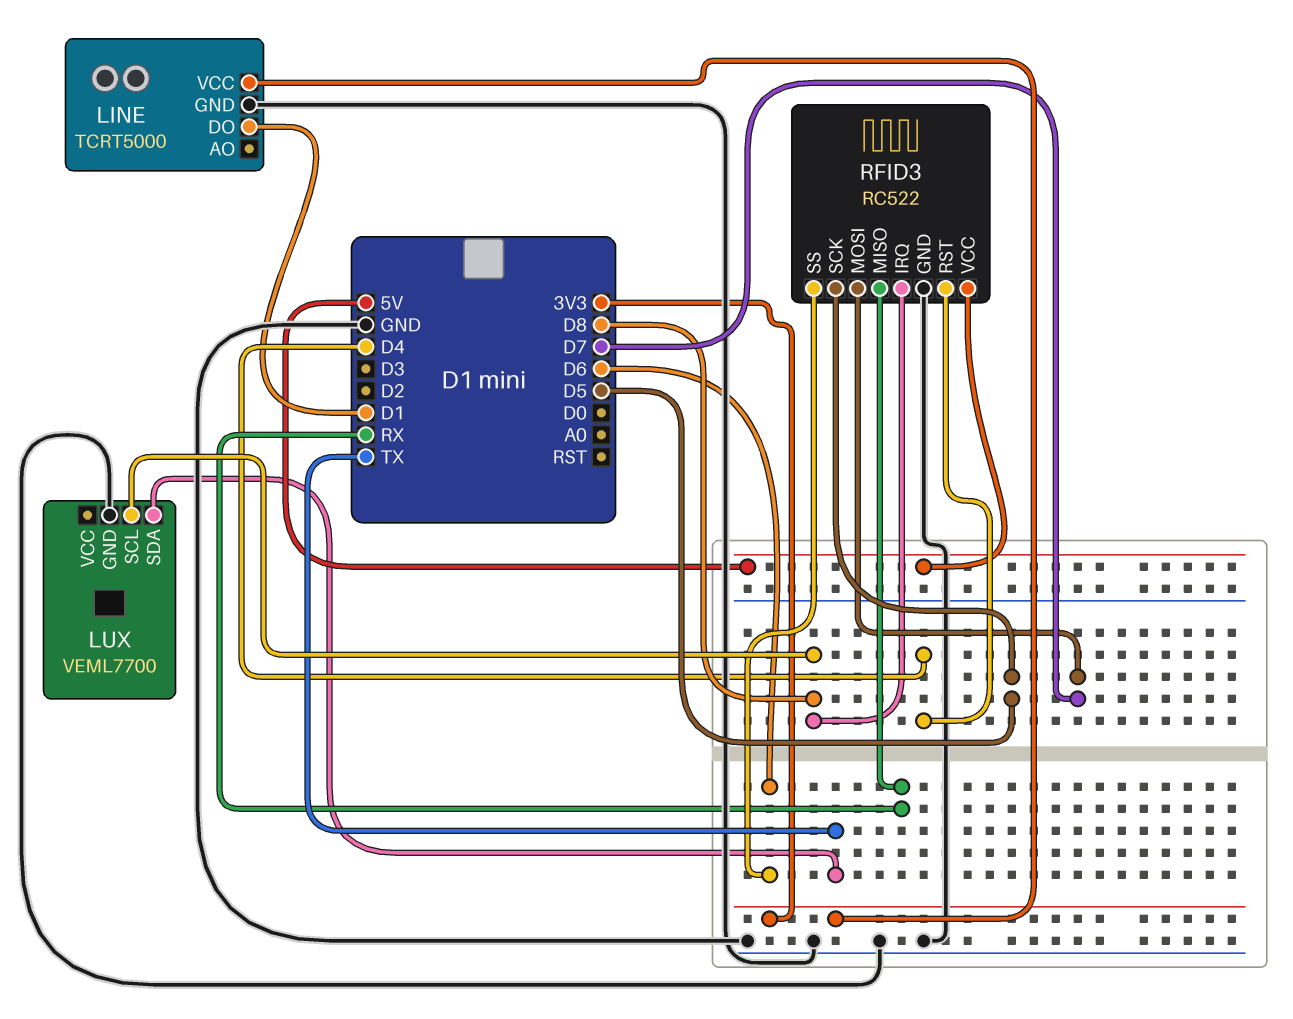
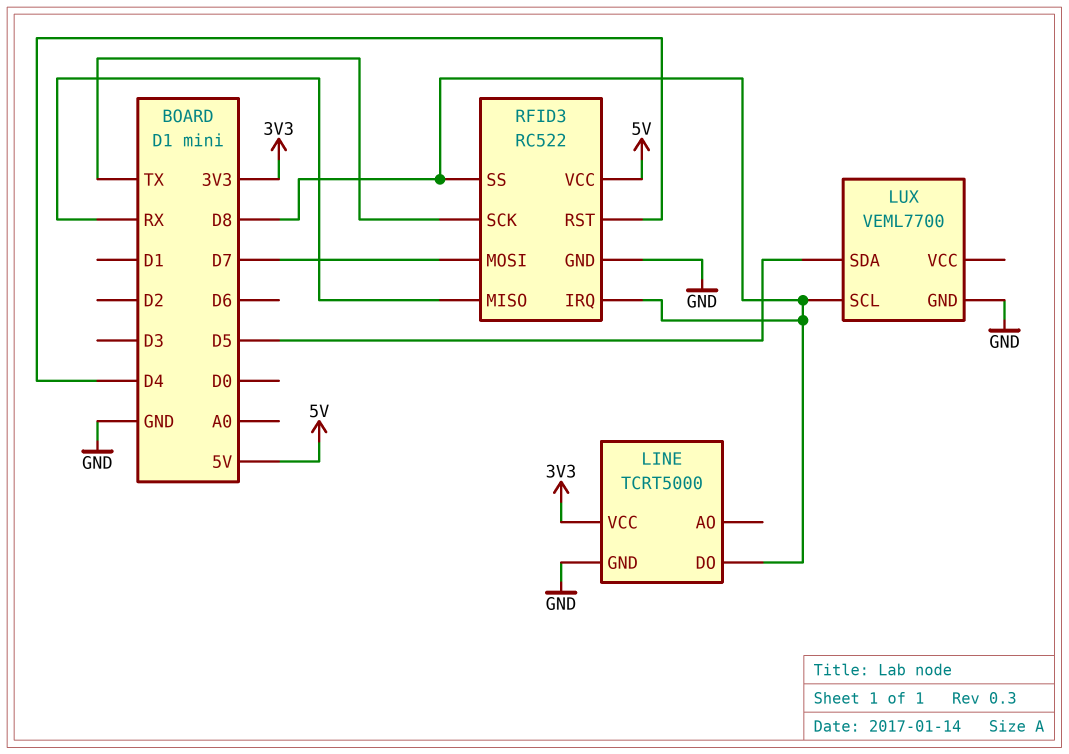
LINE pin DO: D1 -> D8
LUX pin SDA: TX -> D5
RFID3 pin SCK: D5 -> TX
RFID3 pin SS: D6 -> D8

